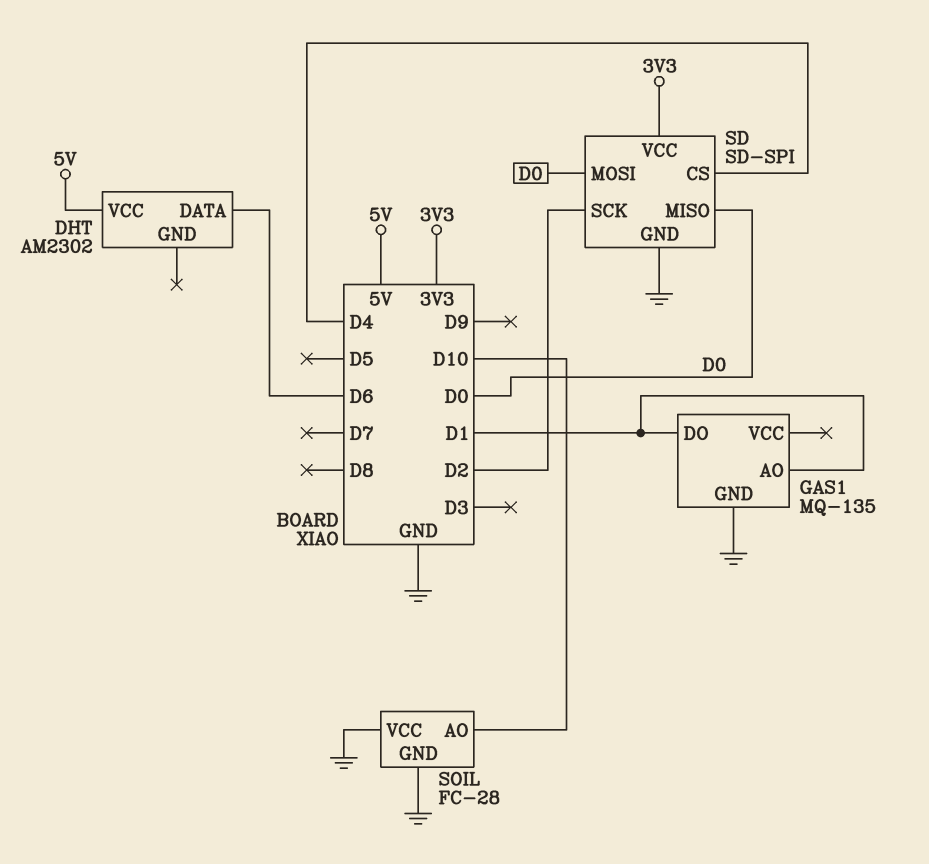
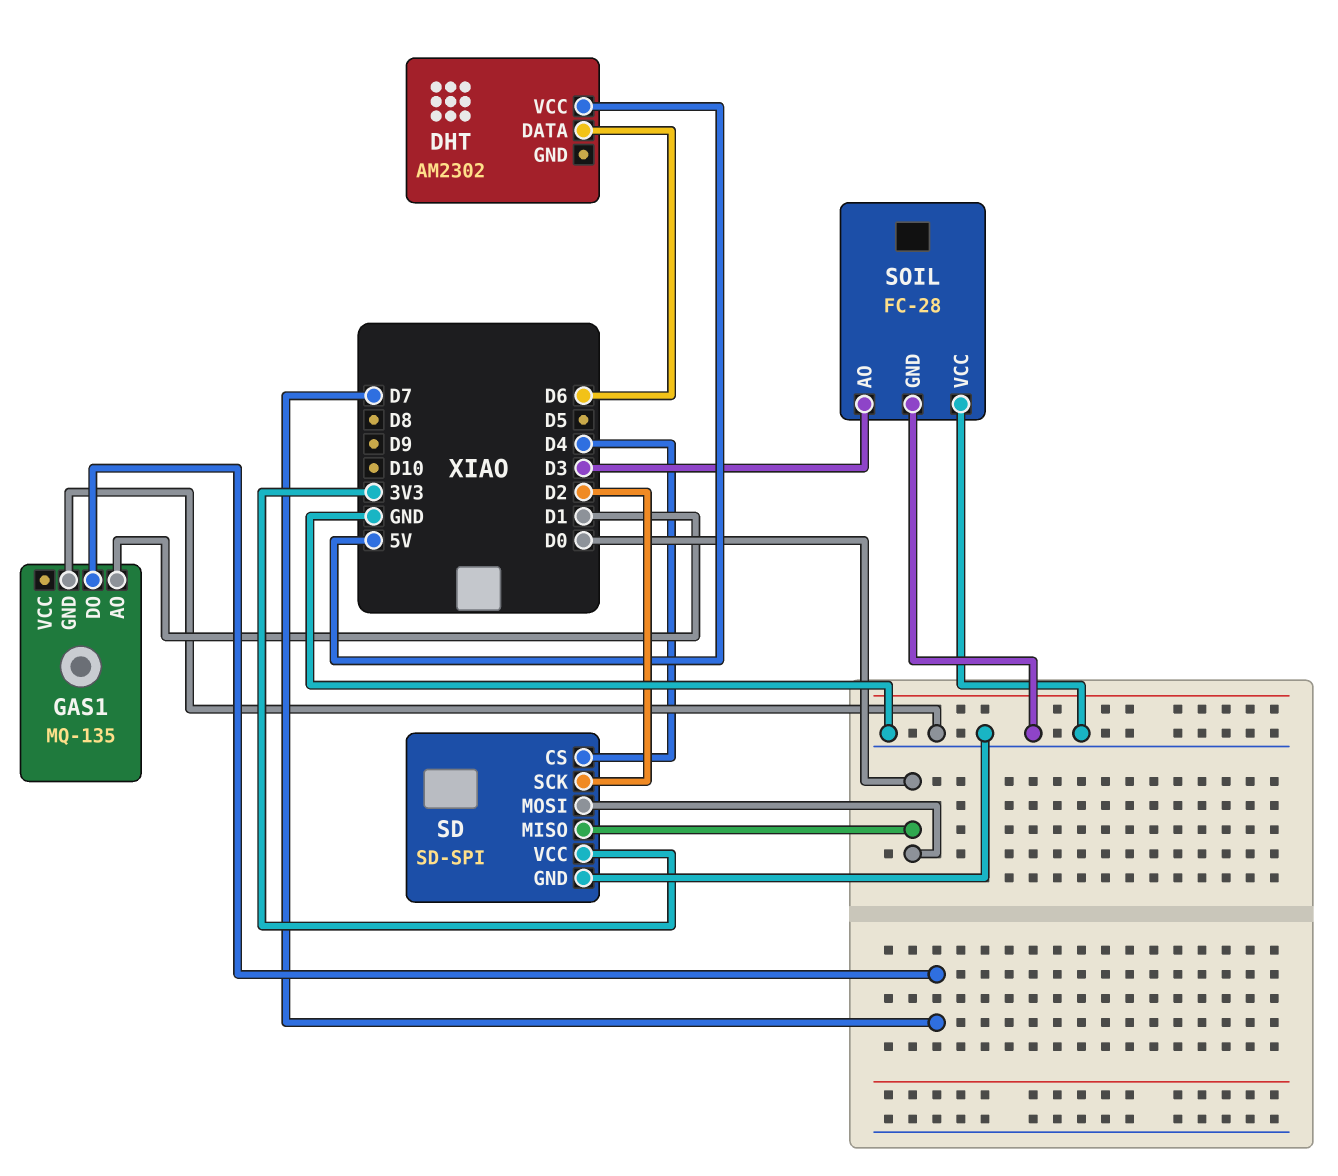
GAS1 pin DO: D1 -> D7
SOIL pin AO: D10 -> D3

